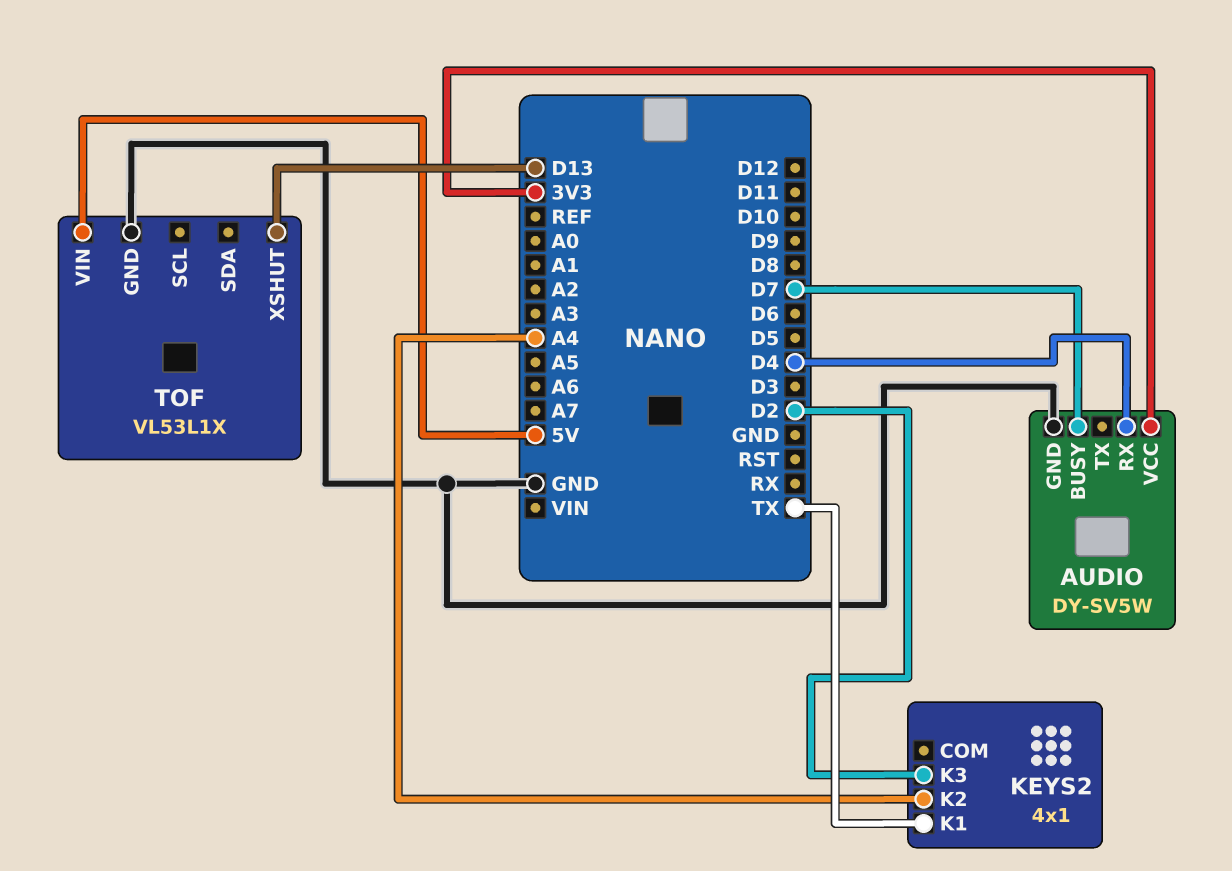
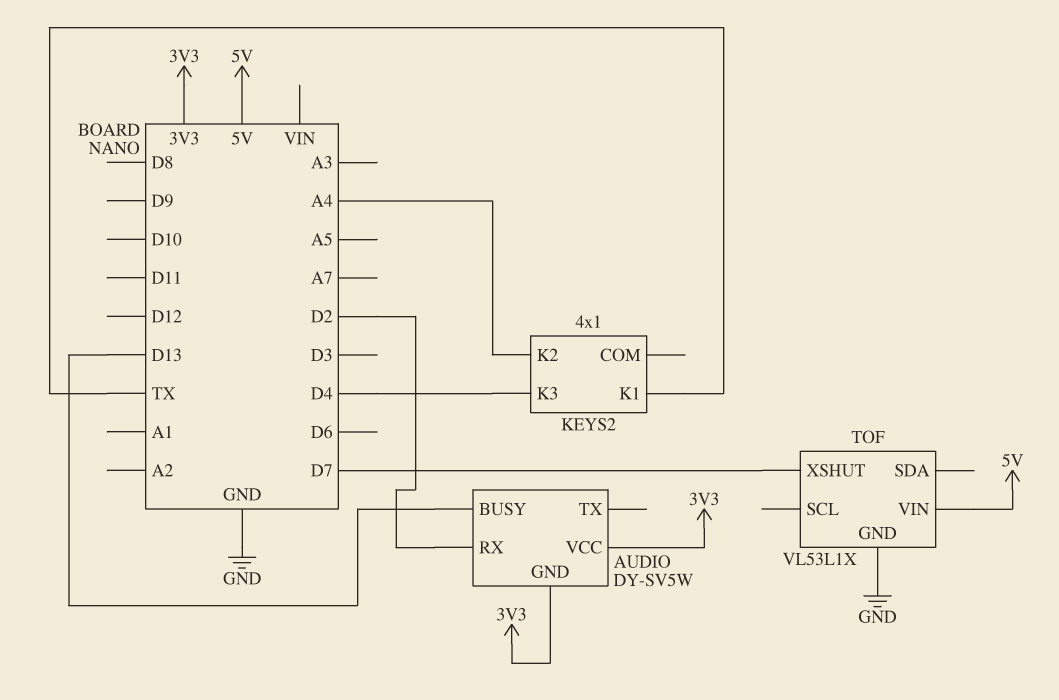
AUDIO pin BUSY: D7 -> D13
AUDIO pin GND: GND -> 3V3
AUDIO pin RX: D4 -> D2
KEYS2 pin K3: D2 -> D4
TOF pin XSHUT: D13 -> D7

